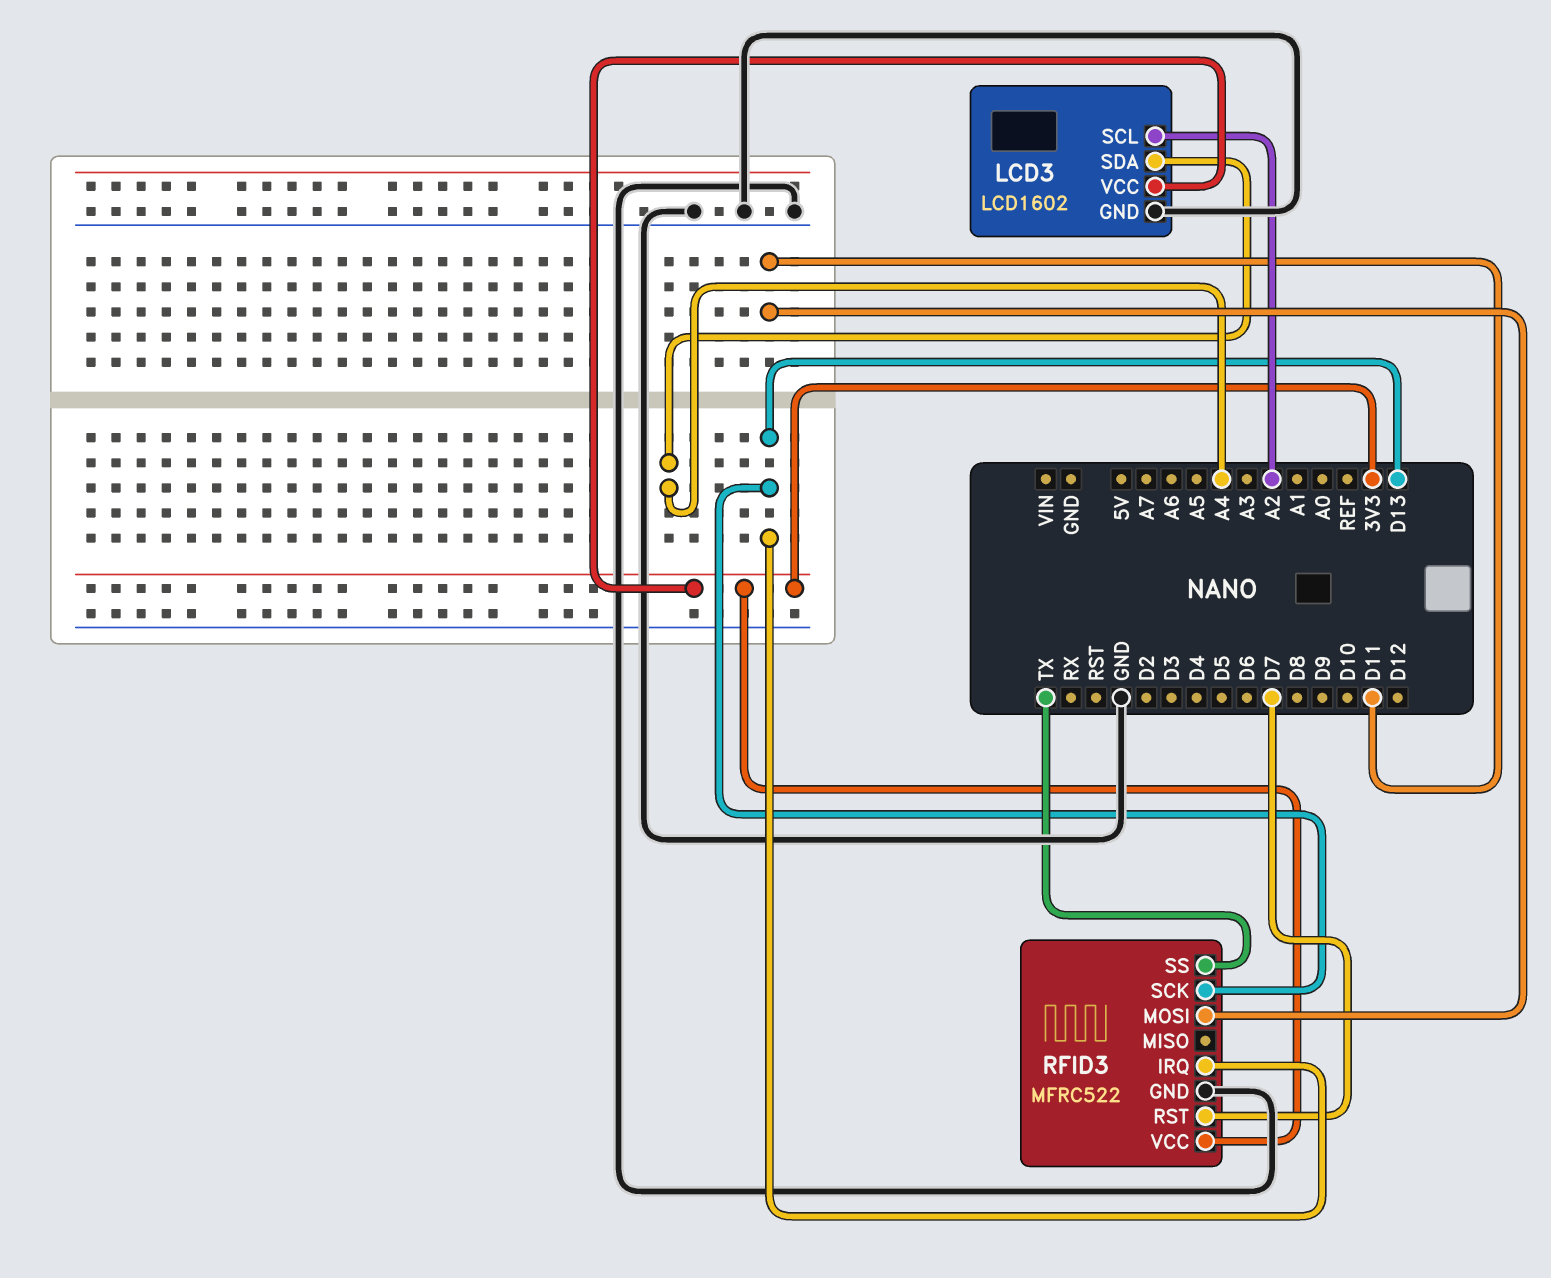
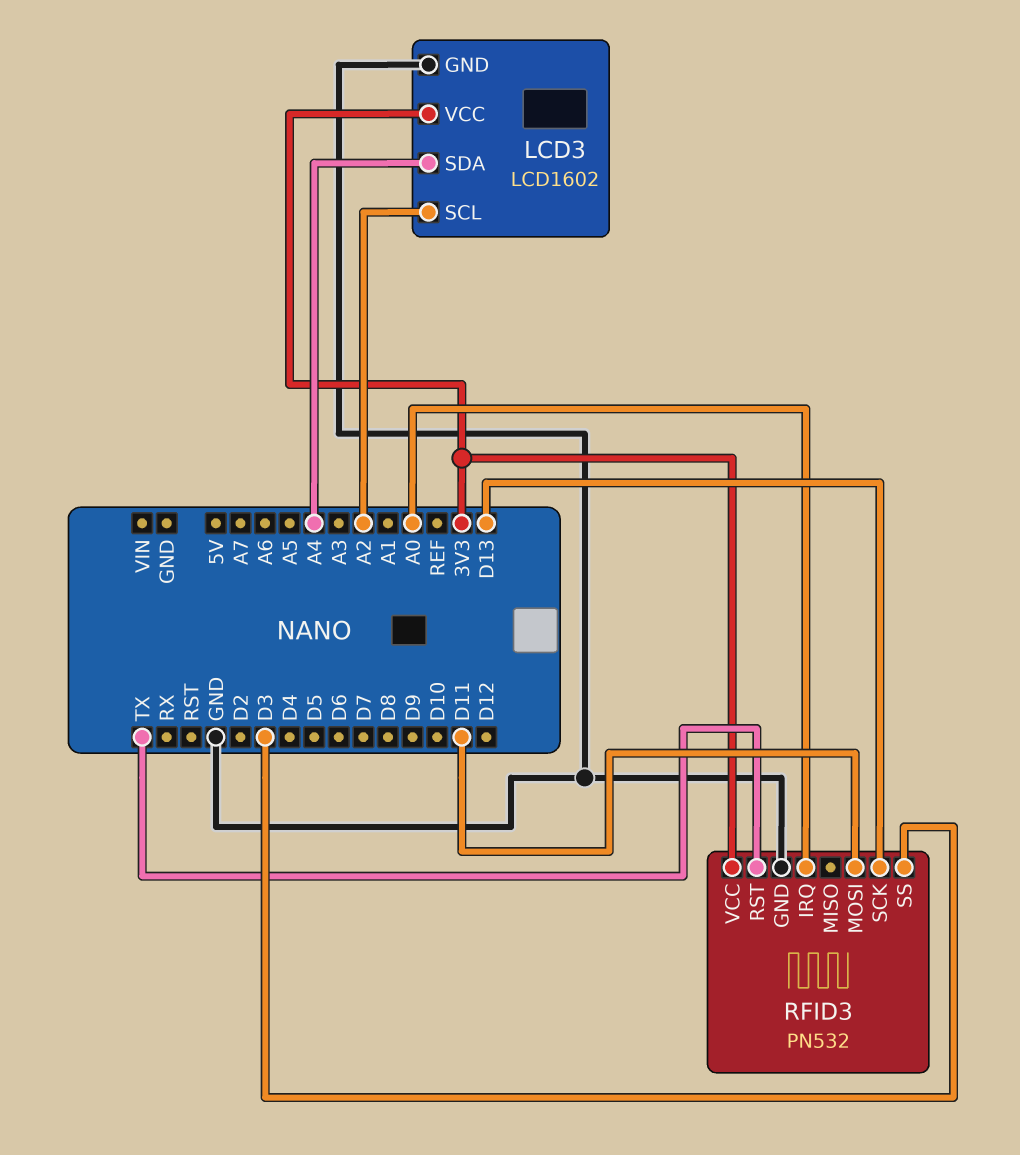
RFID3: MFRC522 -> PN532
RFID3 pin IRQ: D13 -> A0
RFID3 pin RST: D7 -> TX
RFID3 pin SS: TX -> D3

